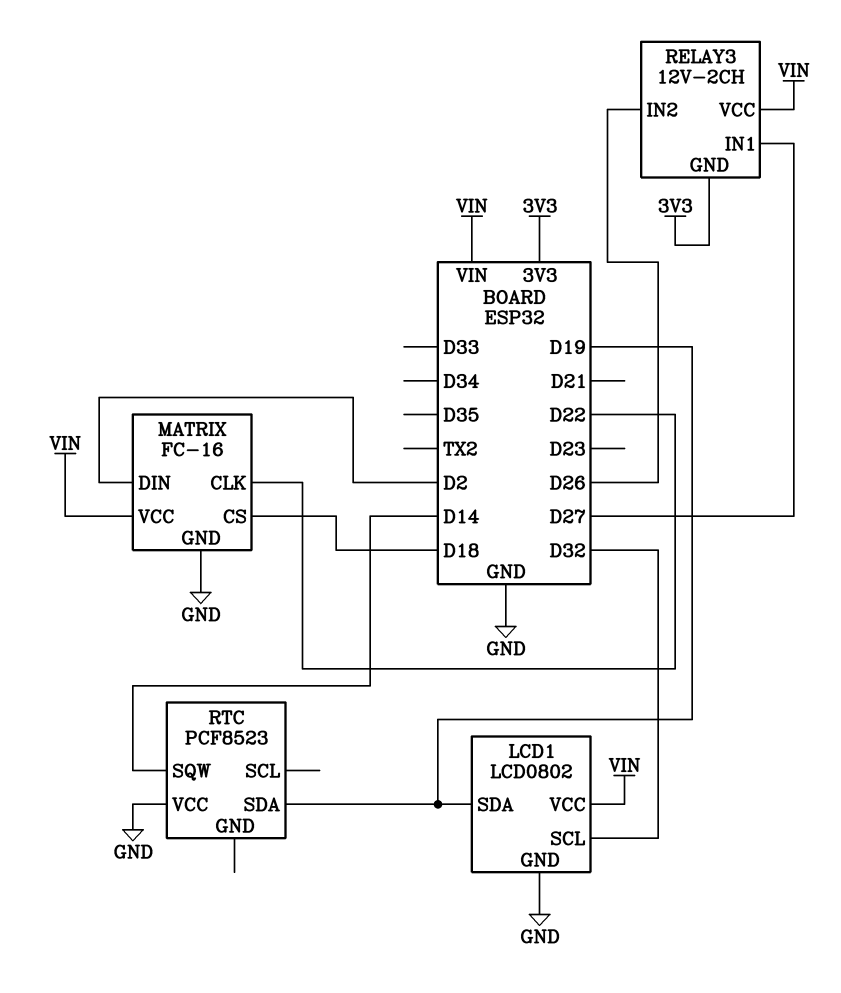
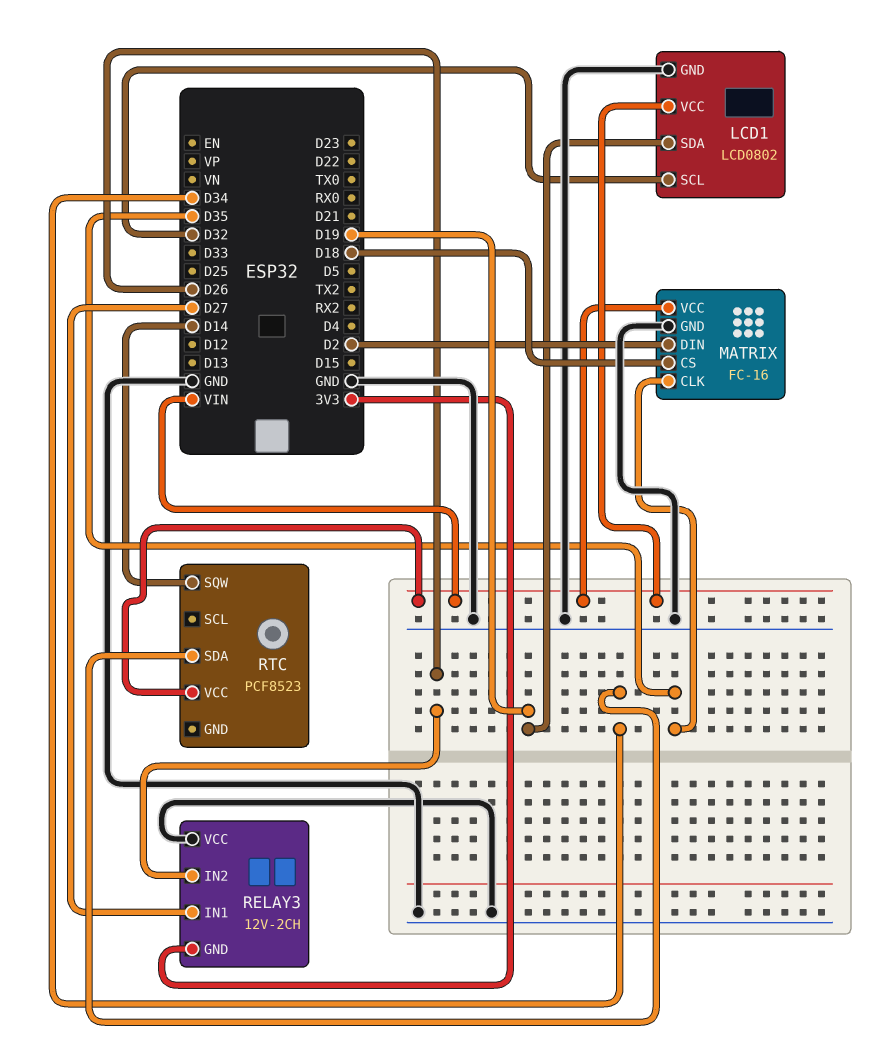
MATRIX pin CLK: D22 -> D35
RELAY3 pin VCC: VIN -> GND
RTC pin SDA: D19 -> D34
RTC pin VCC: GND -> VIN

